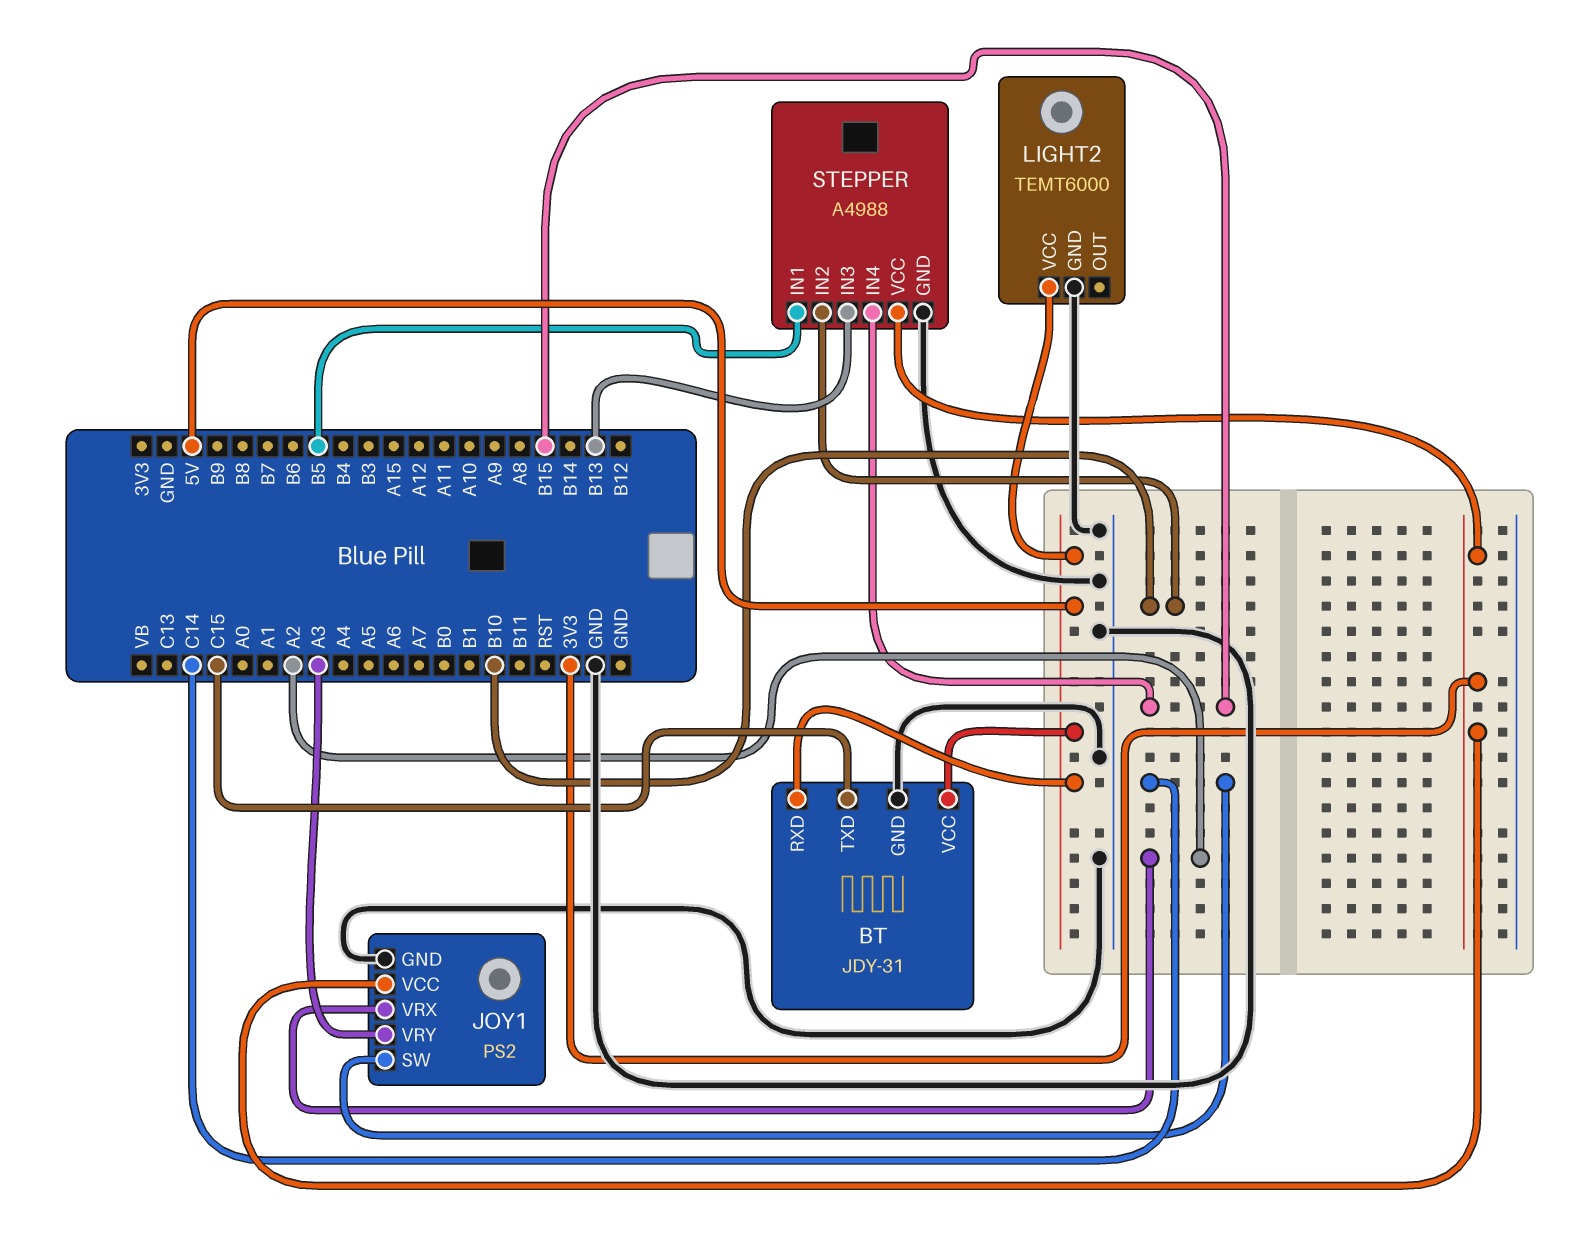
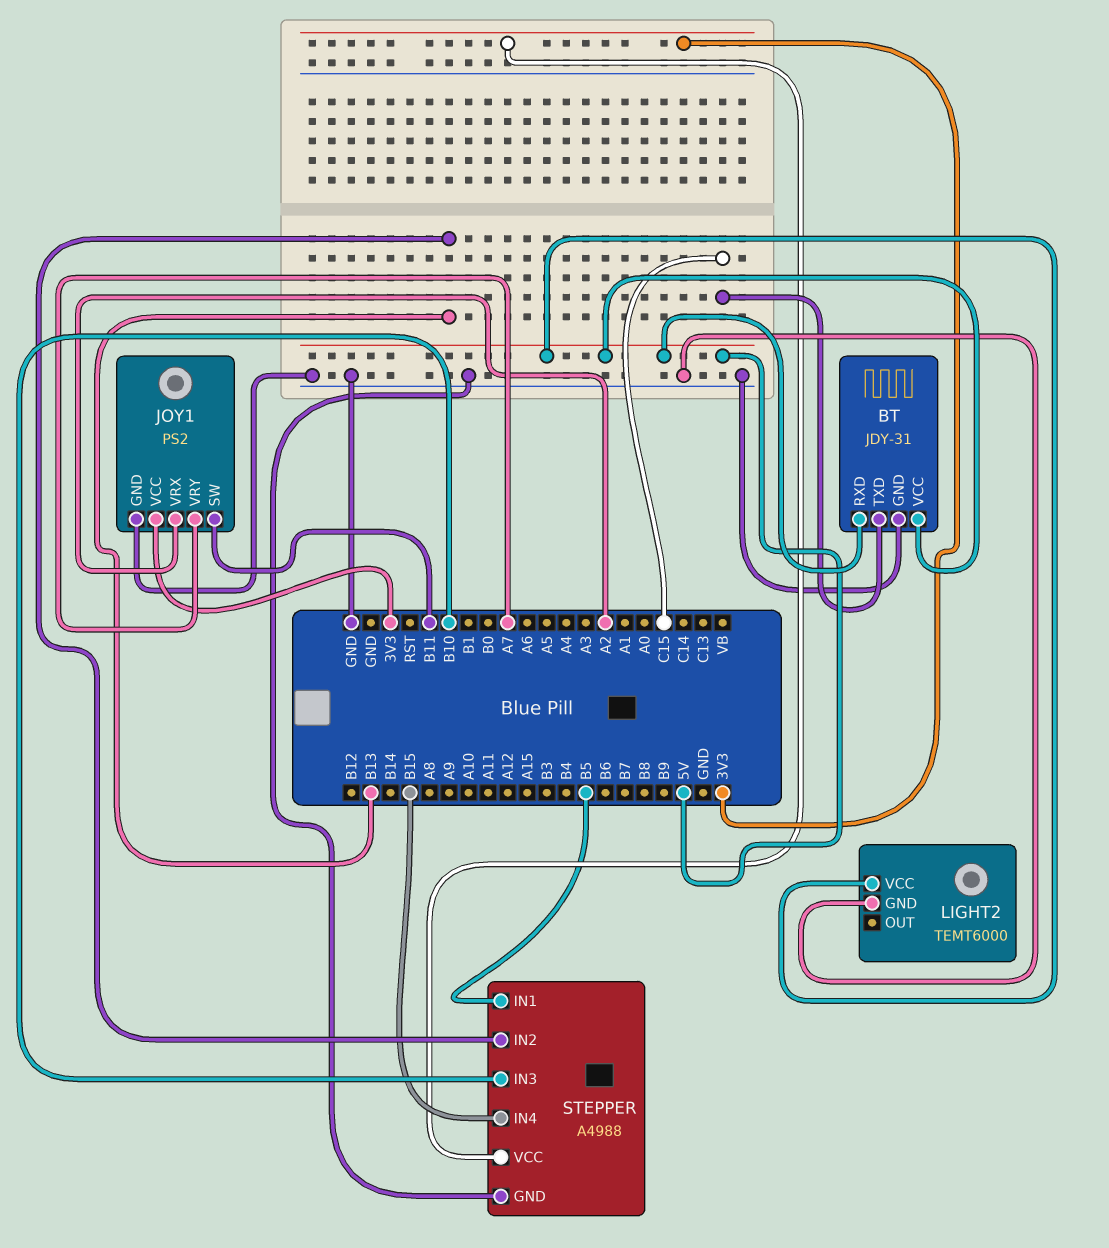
JOY1 pin SW: C14 -> B11
JOY1 pin VRY: A3 -> A7
STEPPER pin IN2: B10 -> B13
STEPPER pin IN3: B13 -> B10

